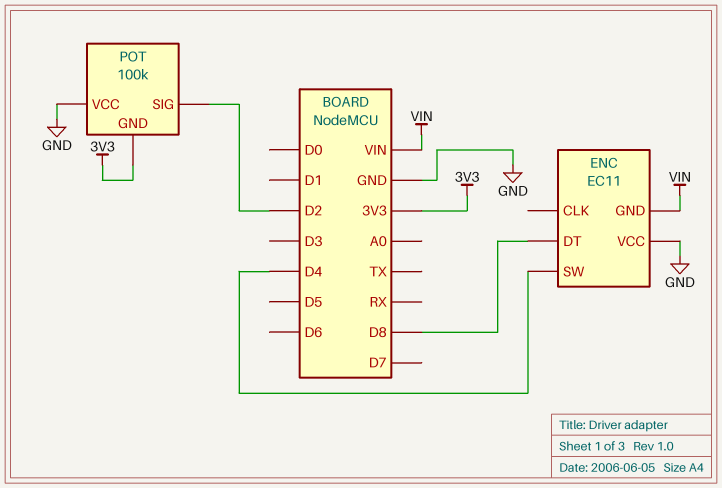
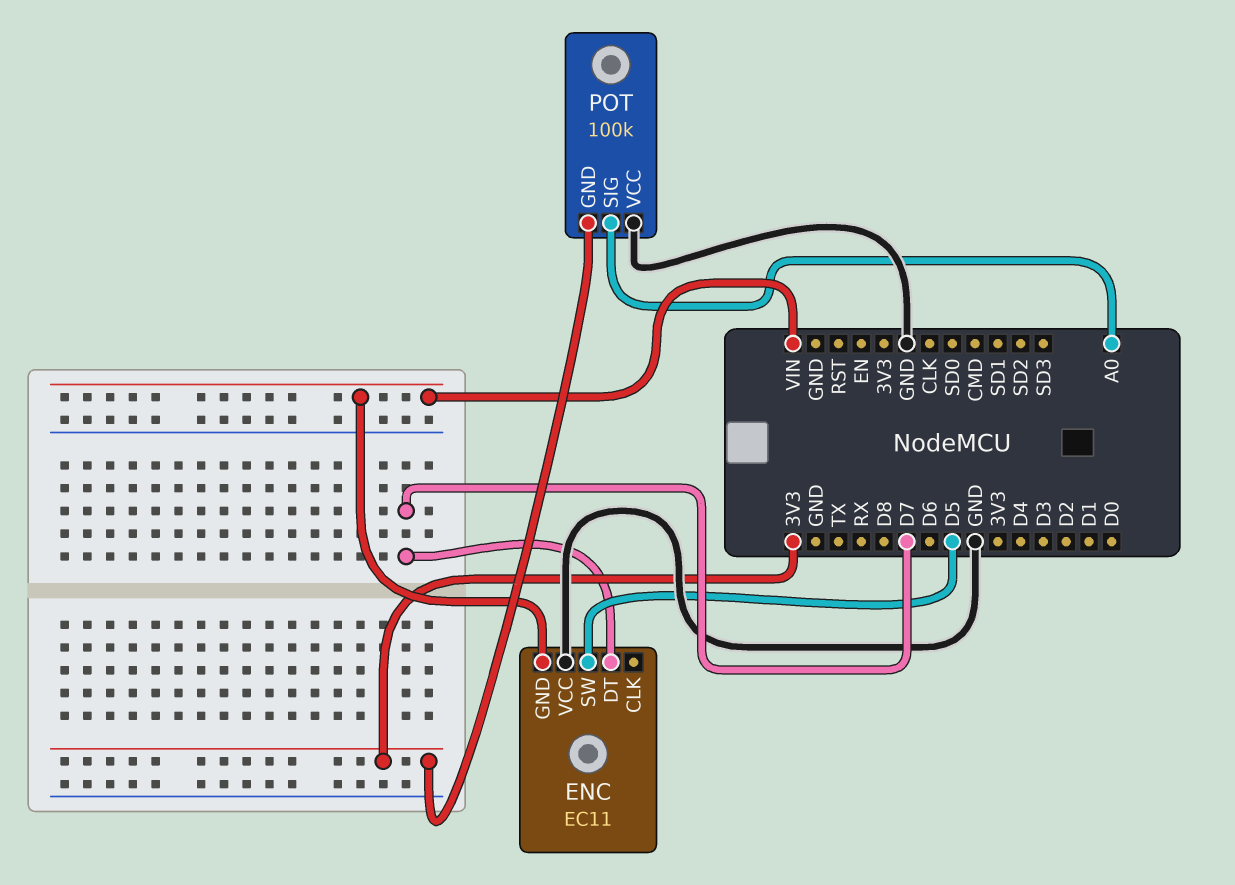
ENC pin DT: D8 -> D7
ENC pin SW: D4 -> D5
POT pin SIG: D2 -> A0

